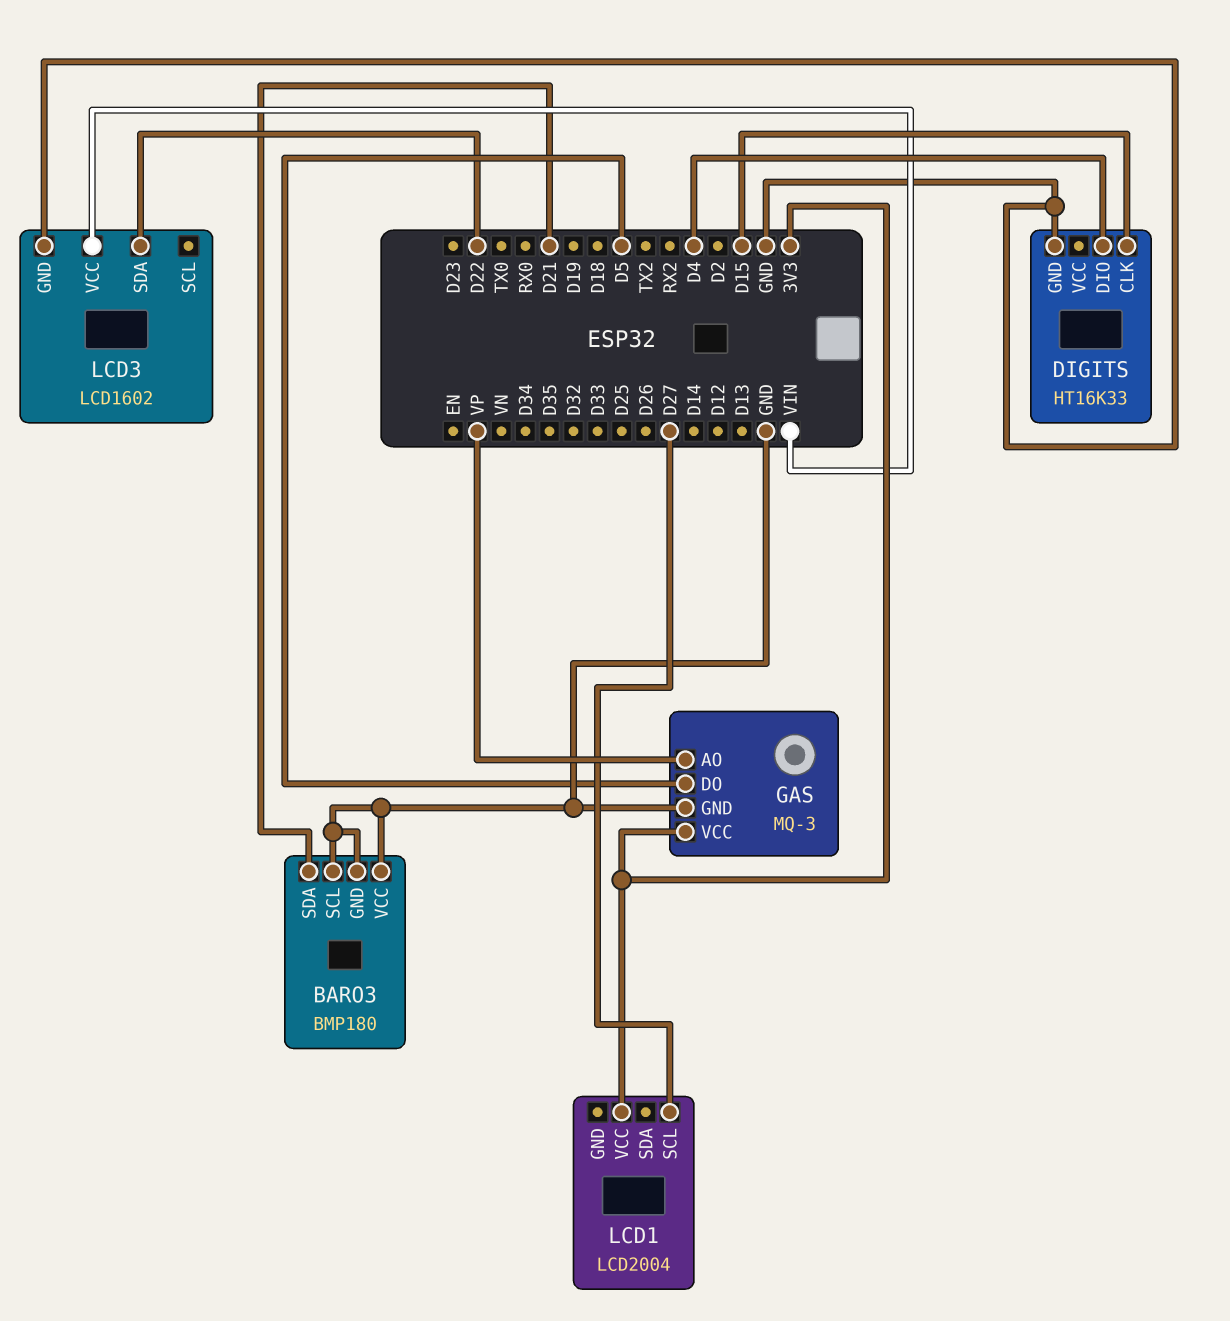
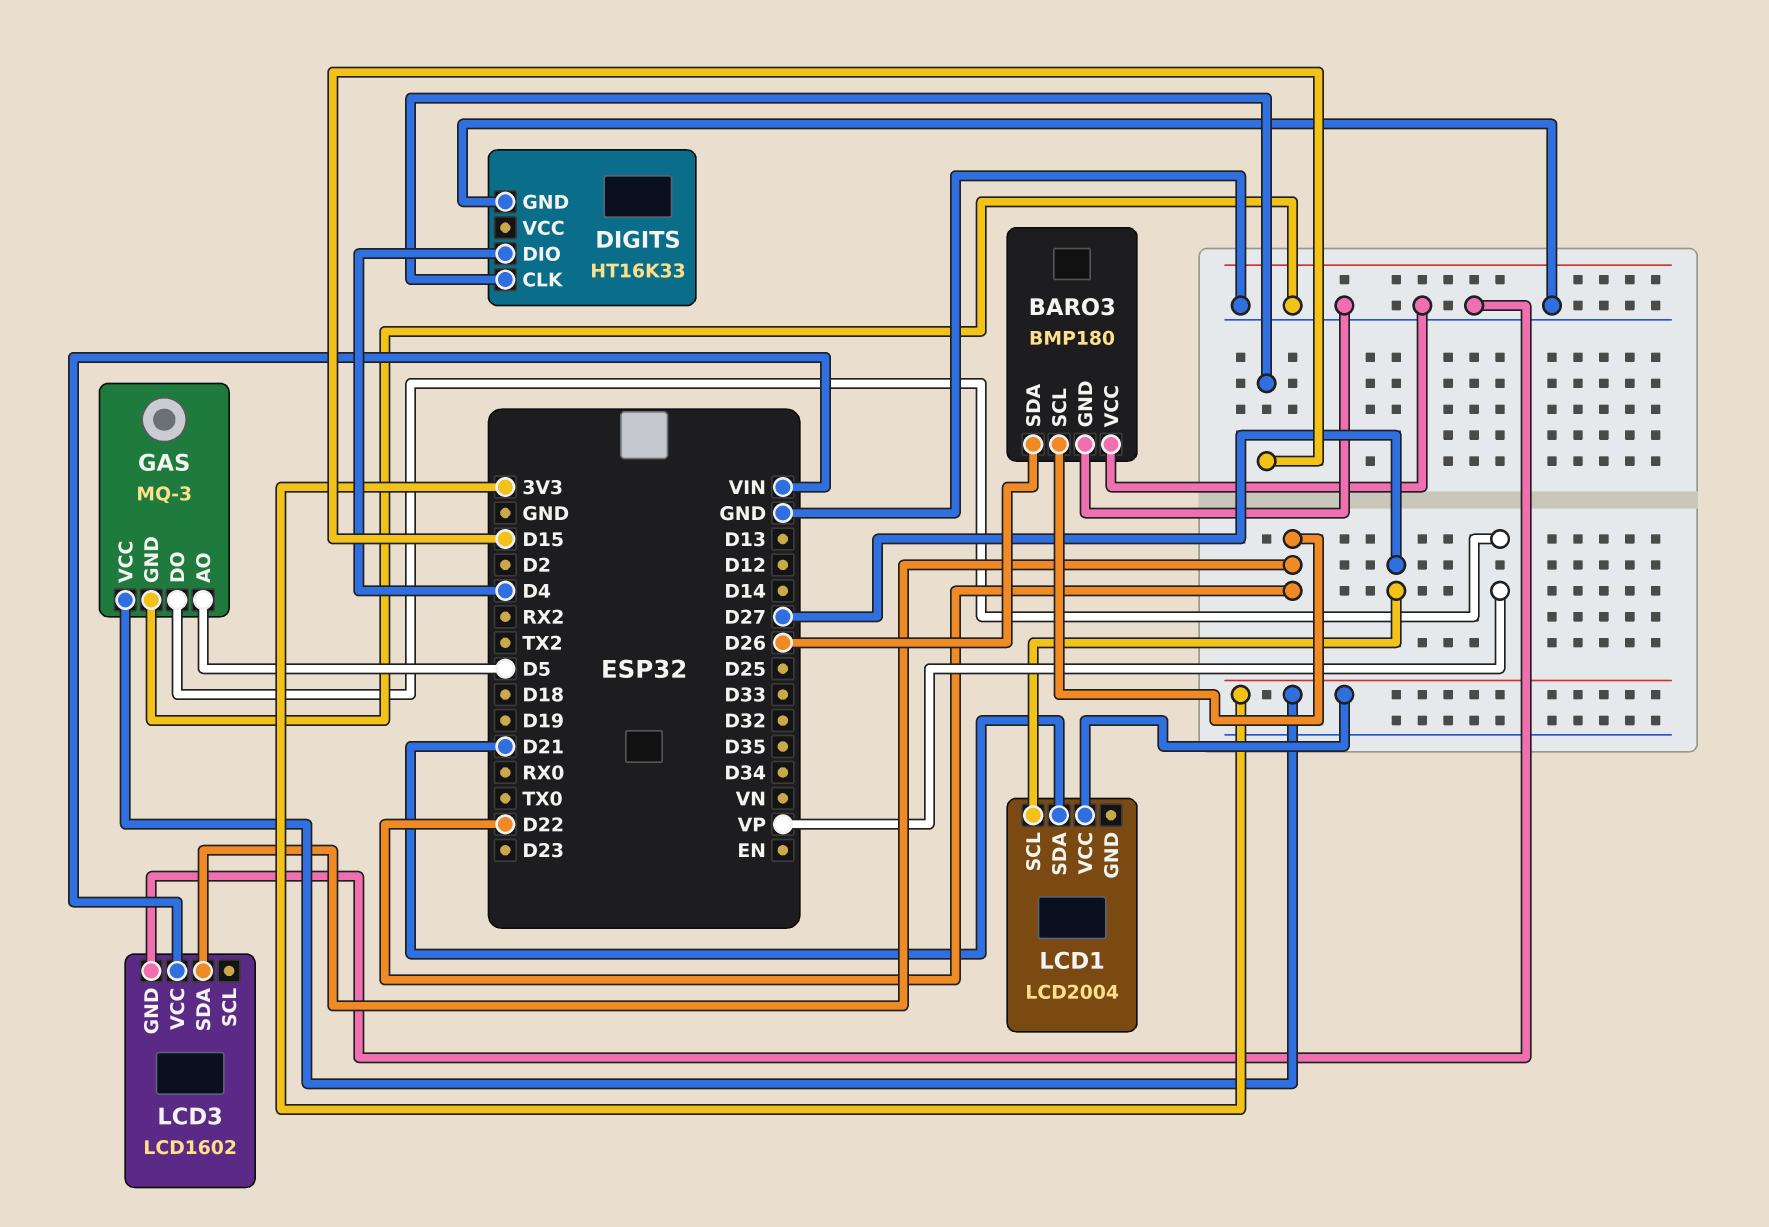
BARO3 pin SCL: GND -> D22
BARO3 pin SDA: D21 -> D26
GAS pin AO: VP -> D5
GAS pin DO: D5 -> VP
LCD1 pin SDA: none -> D21

